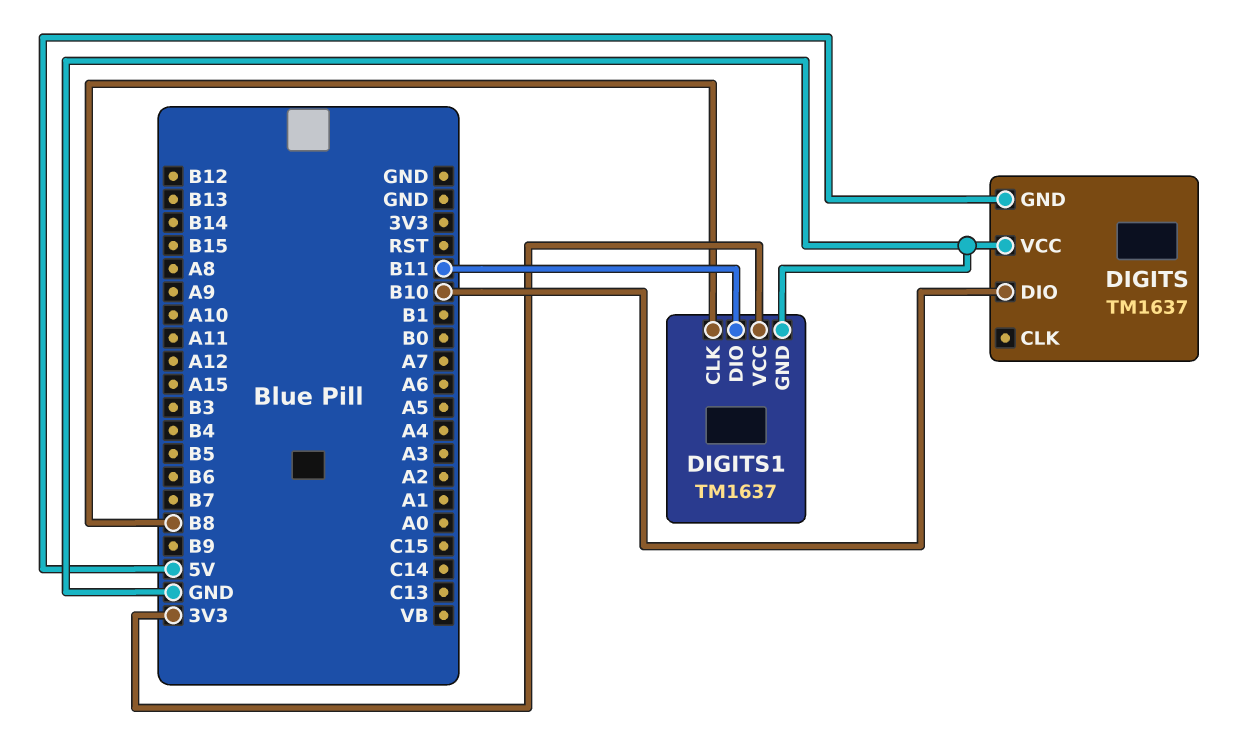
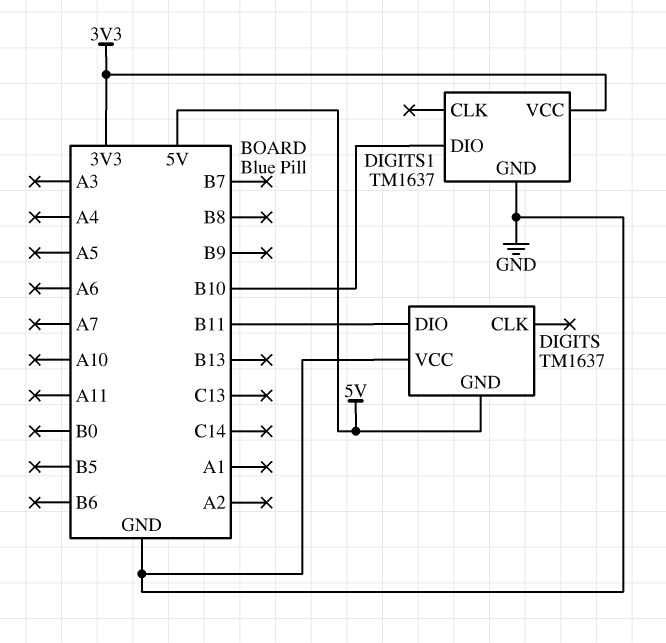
DIGITS pin DIO: B10 -> B11
DIGITS1 pin CLK: B8 -> none
DIGITS1 pin DIO: B11 -> B10

